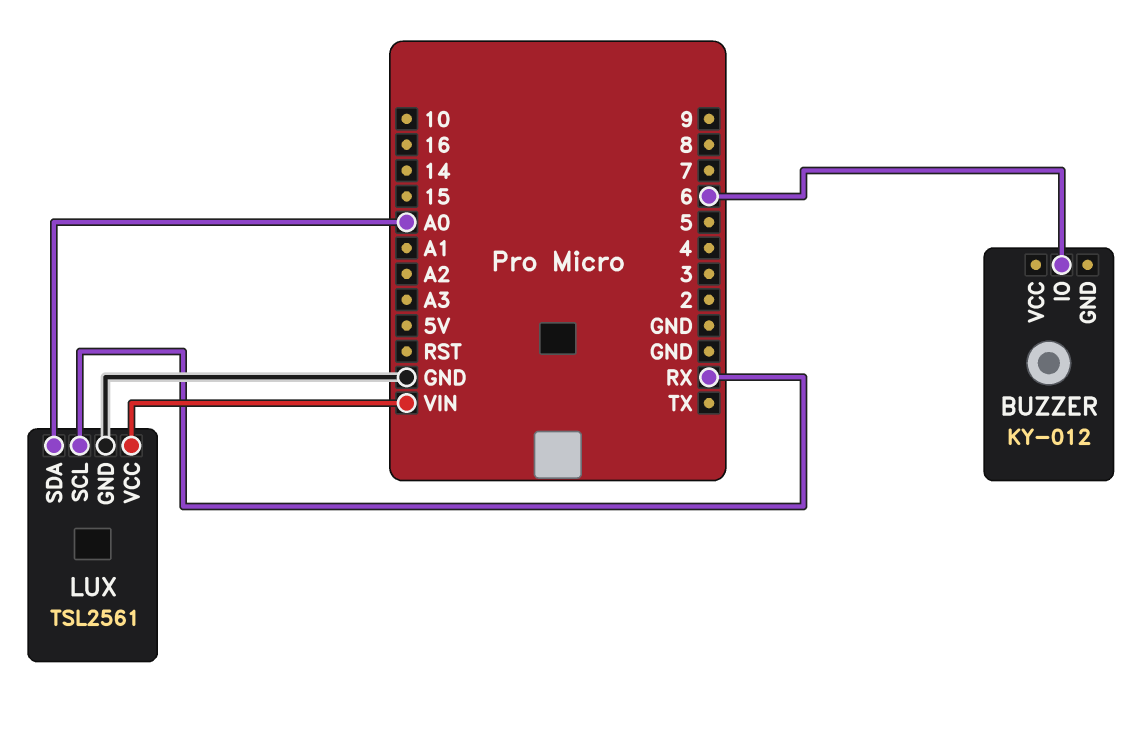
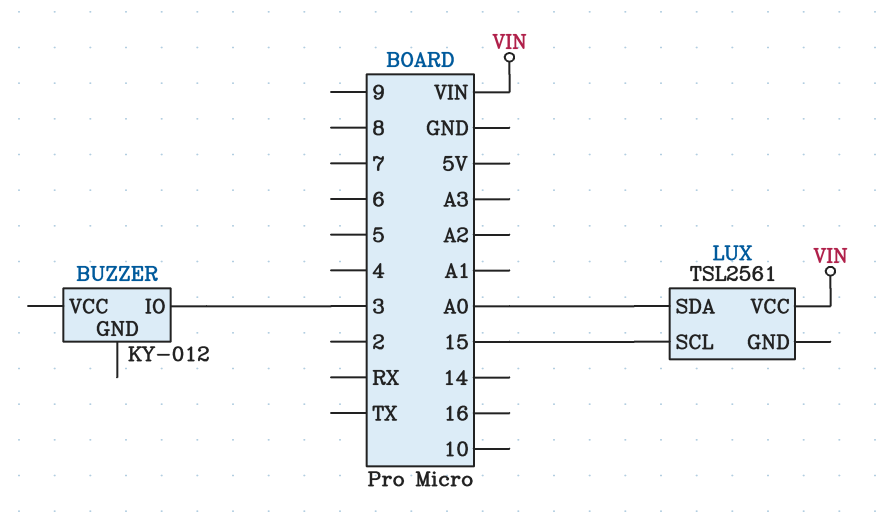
BUZZER pin IO: 6 -> 3
LUX pin GND: GND -> none
LUX pin SCL: RX -> 15

